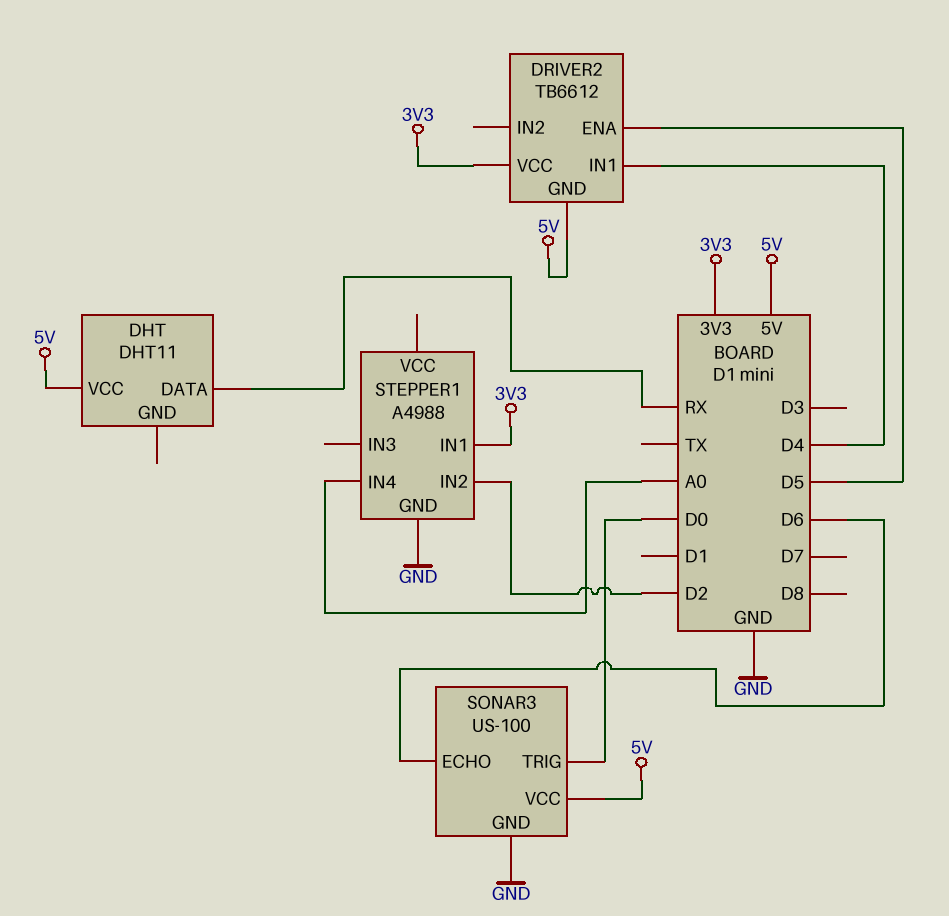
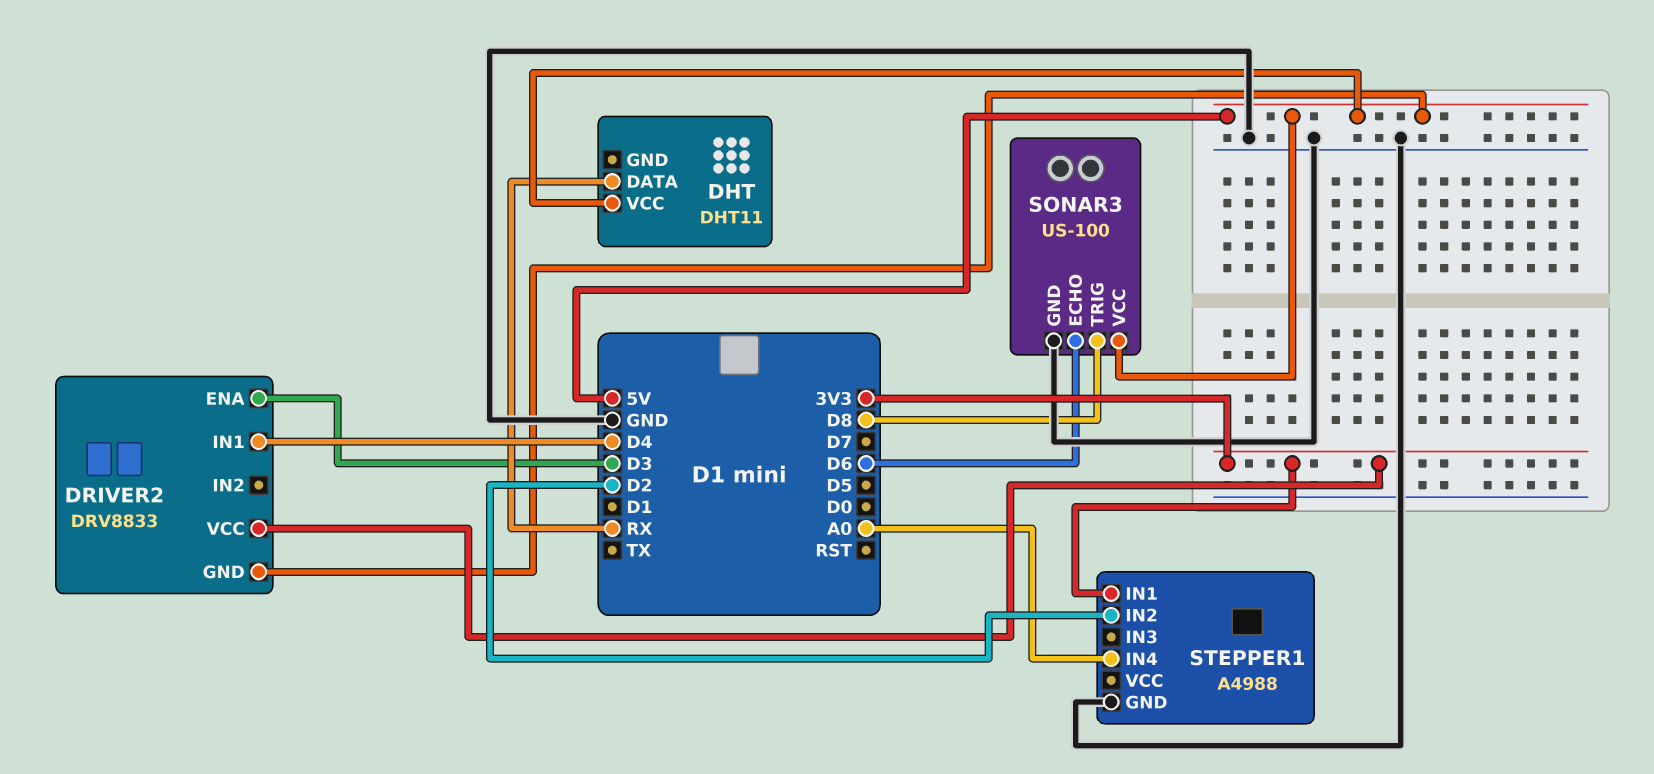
DRIVER2: TB6612 -> DRV8833
DRIVER2 pin ENA: D5 -> D3
SONAR3 pin TRIG: D0 -> D8

